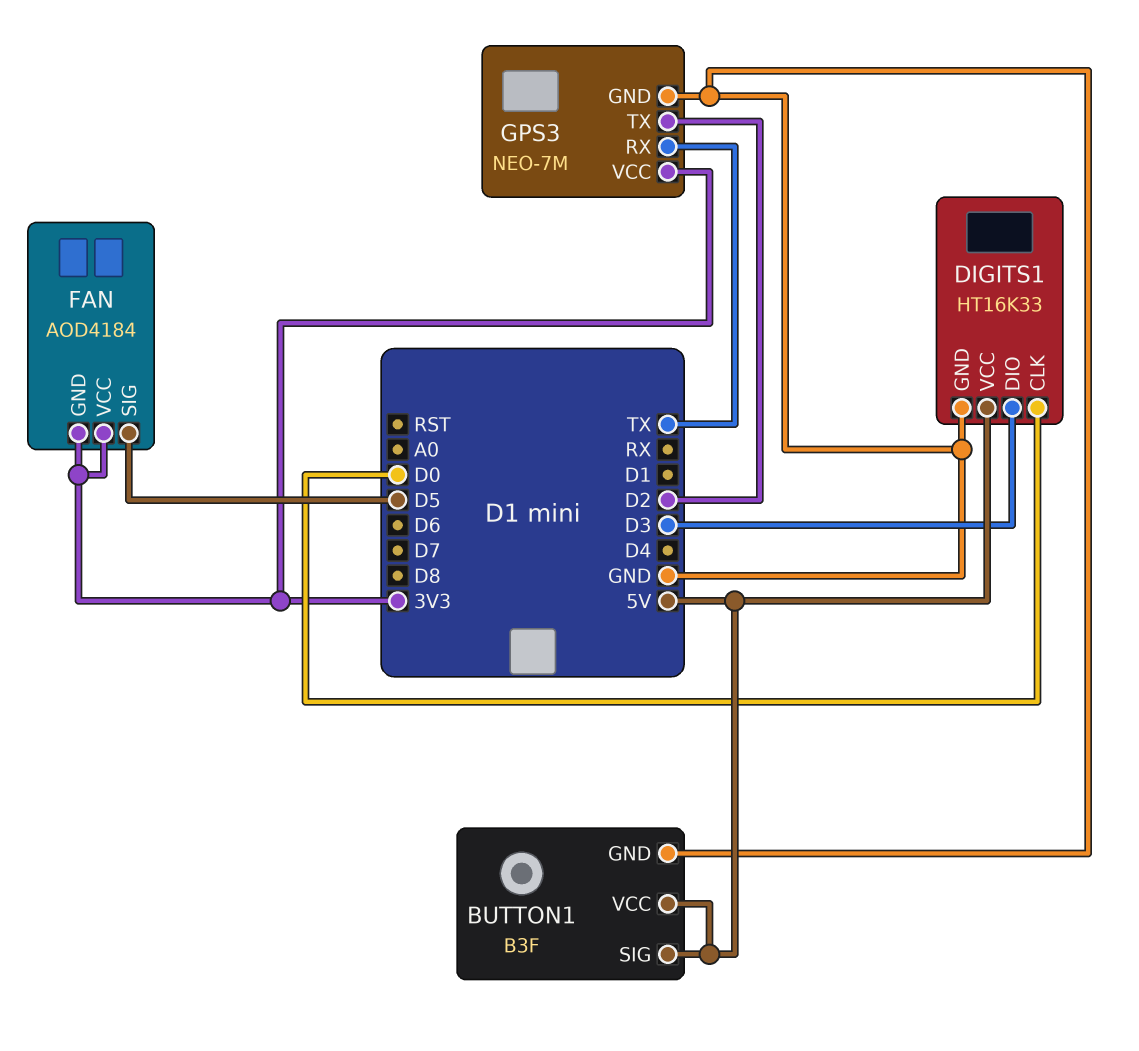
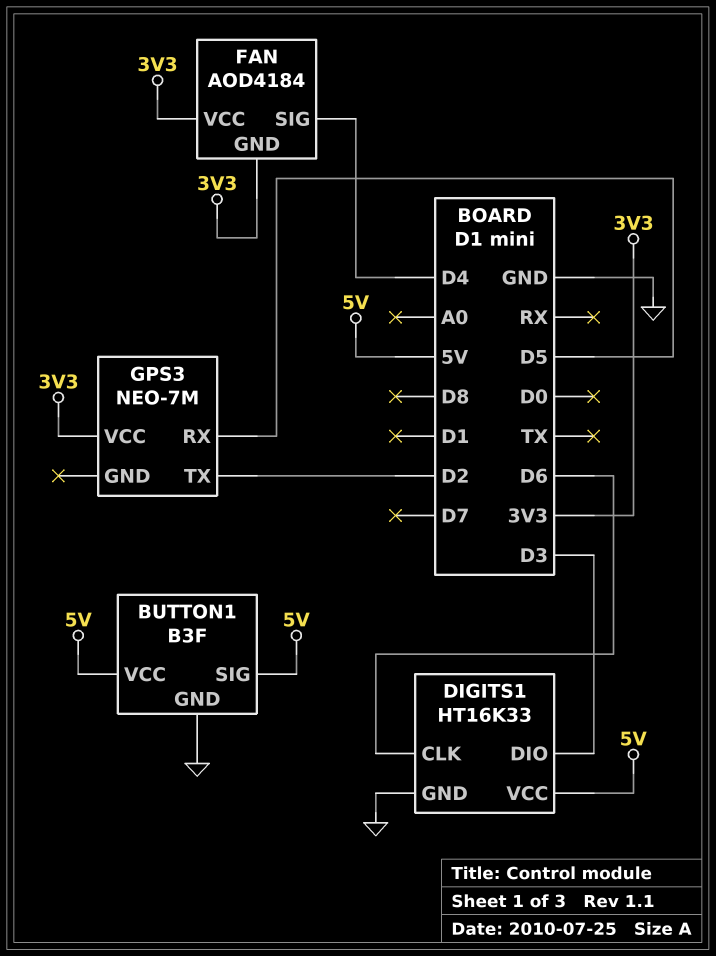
DIGITS1 pin CLK: D0 -> D6
FAN pin SIG: D5 -> D4
GPS3 pin GND: GND -> none
GPS3 pin RX: TX -> D5

